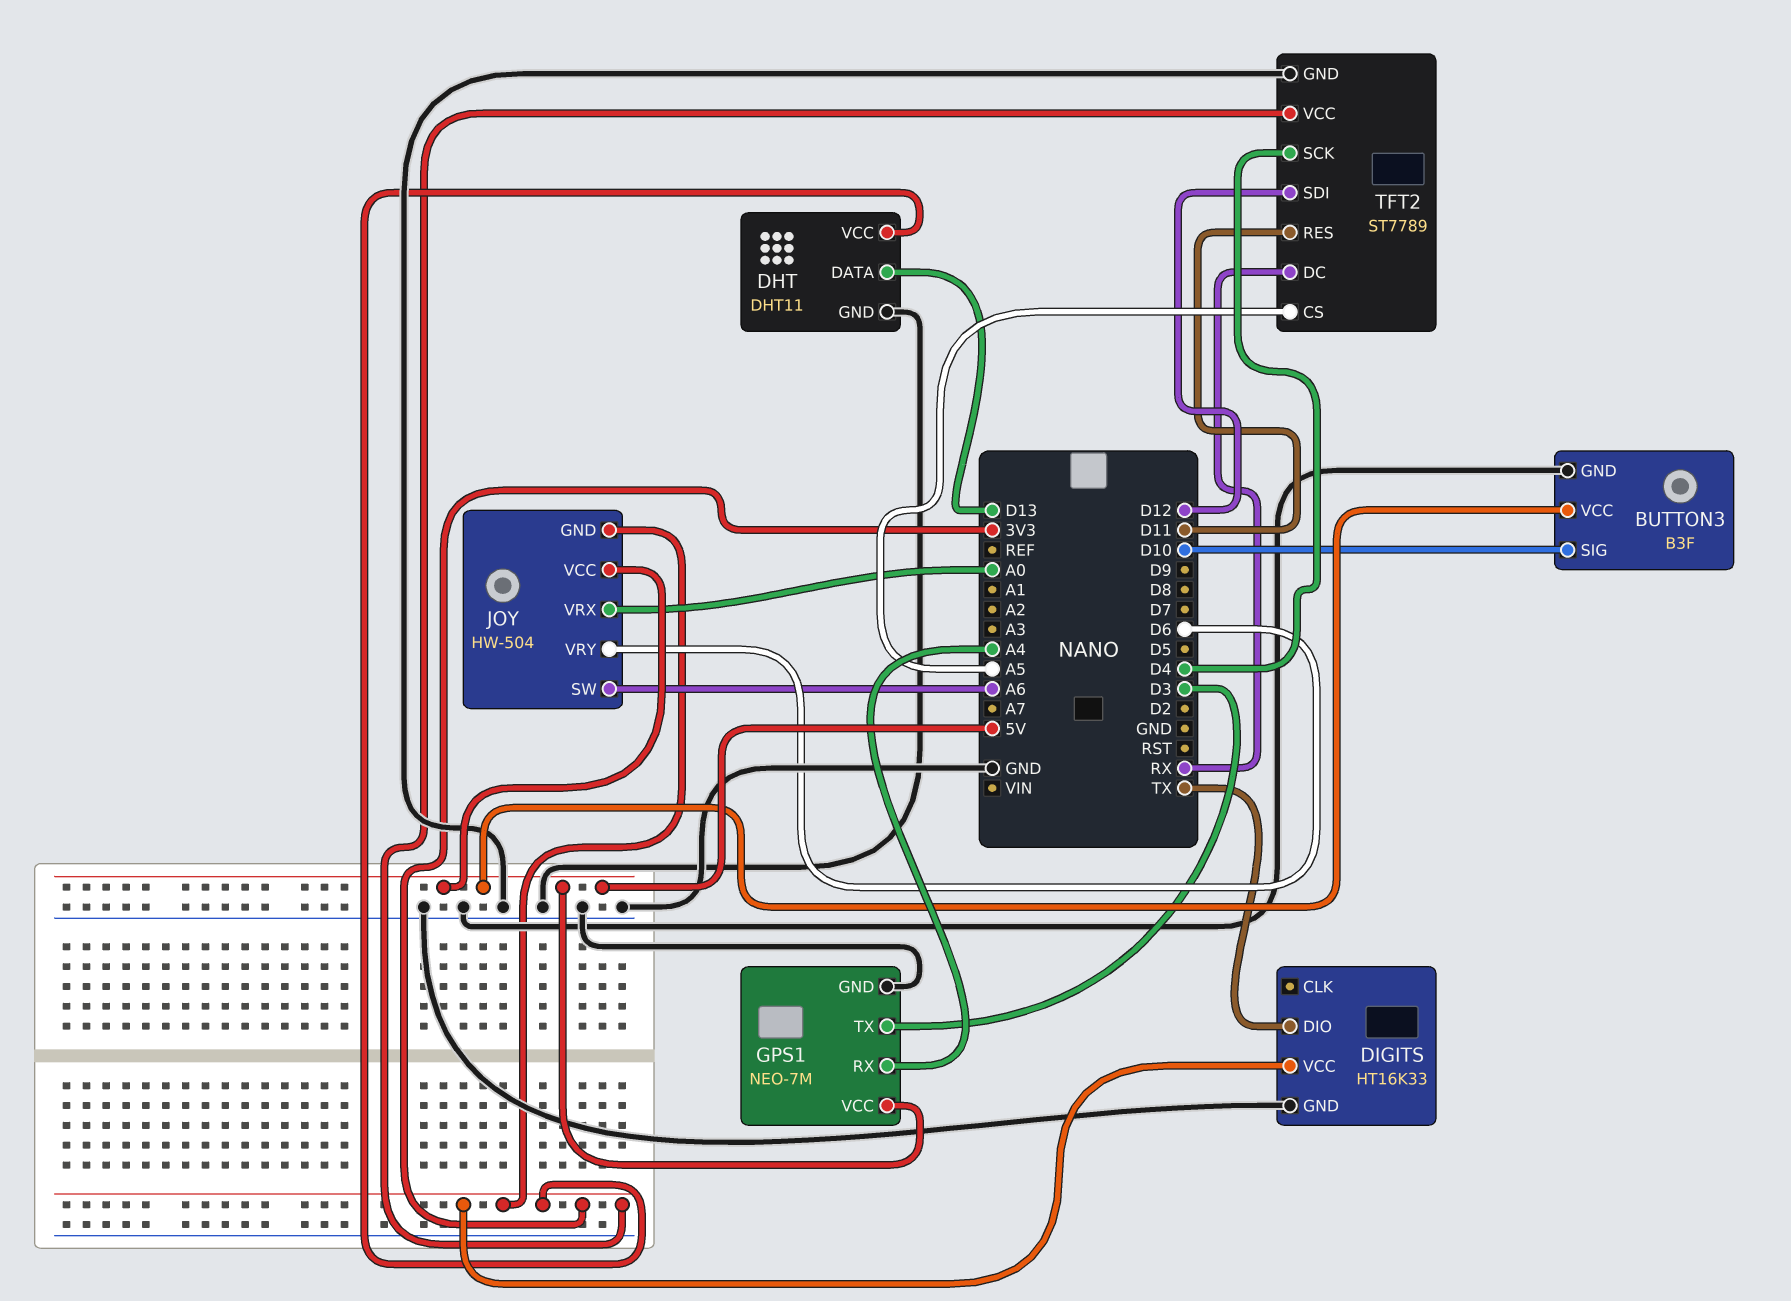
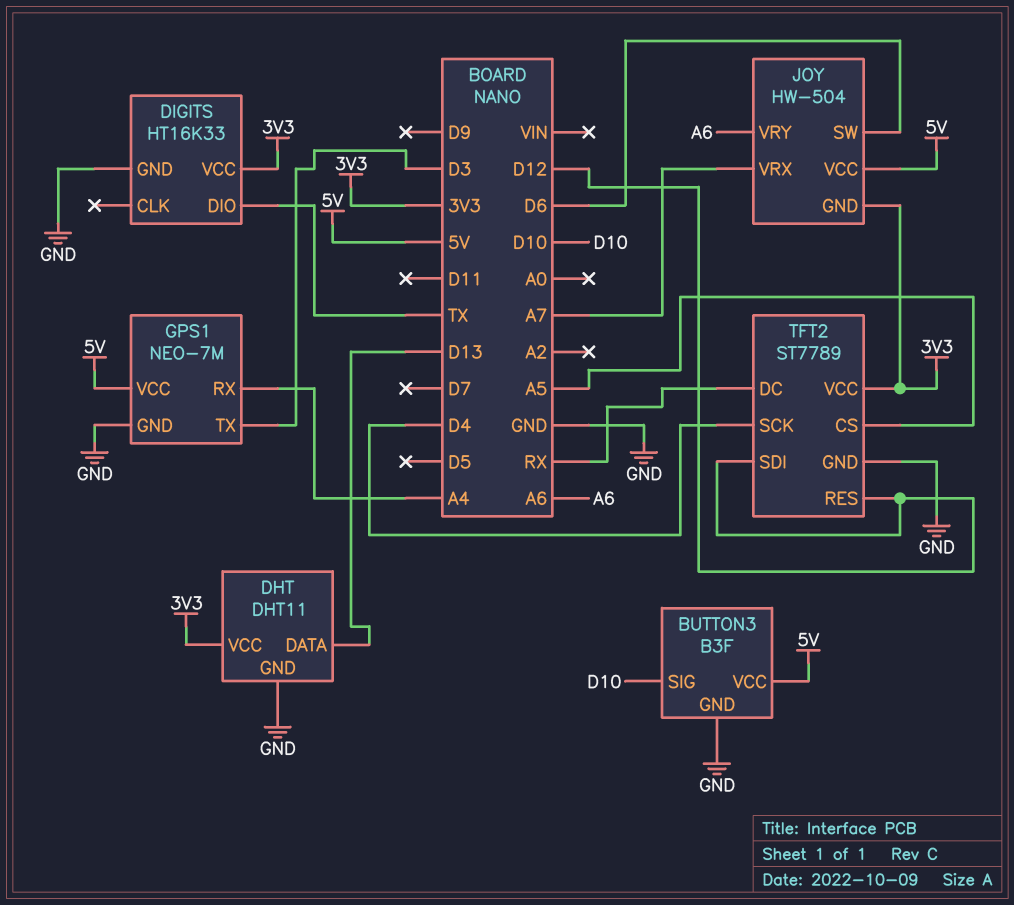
JOY pin SW: A6 -> D6
JOY pin VRX: A0 -> A7
JOY pin VRY: D6 -> A6
TFT2 pin RES: D11 -> D12

